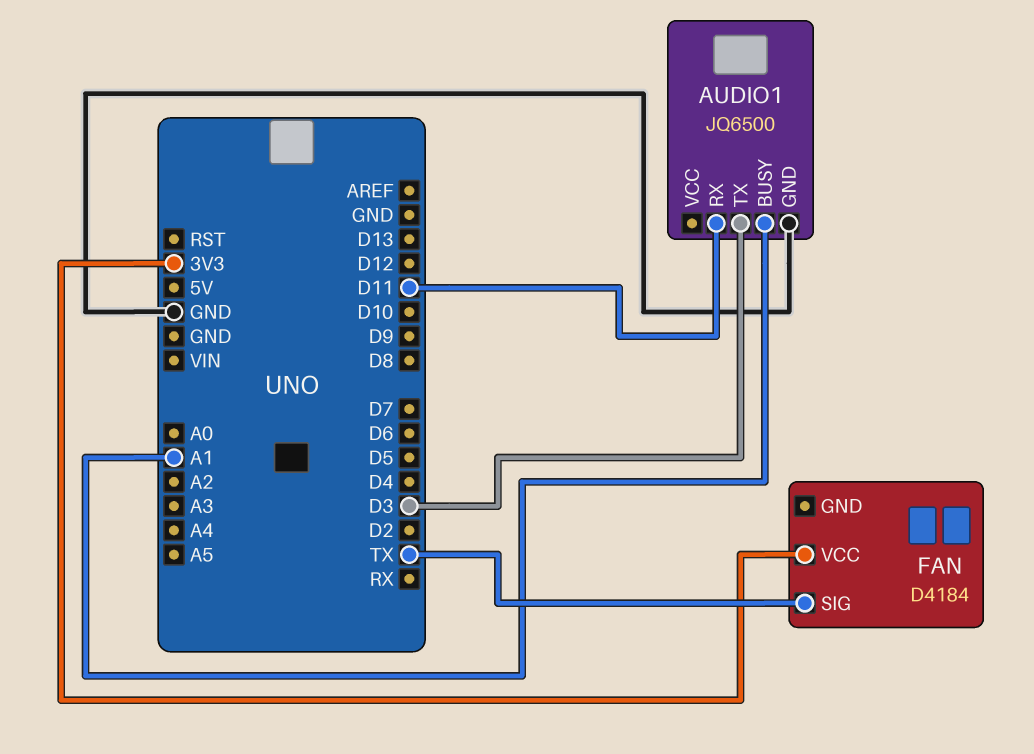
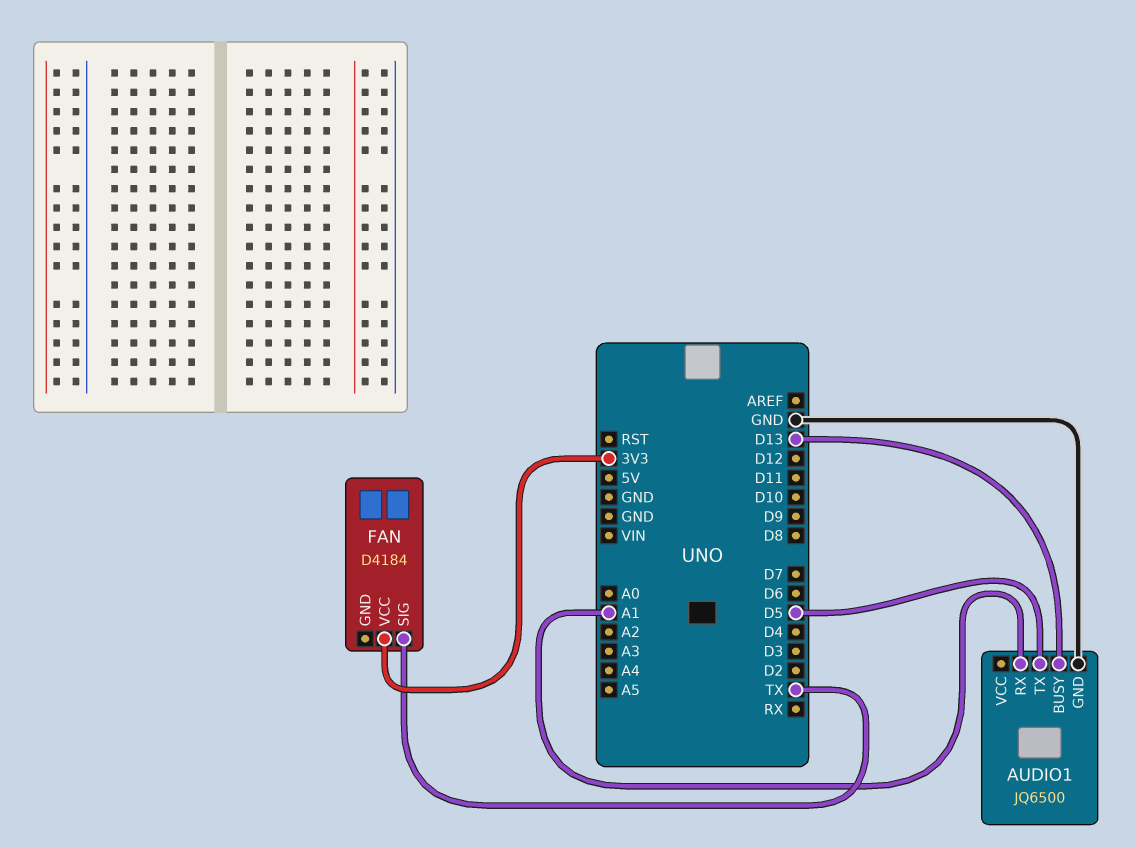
AUDIO1 pin BUSY: A1 -> D13
AUDIO1 pin RX: D11 -> A1
AUDIO1 pin TX: D3 -> D5

